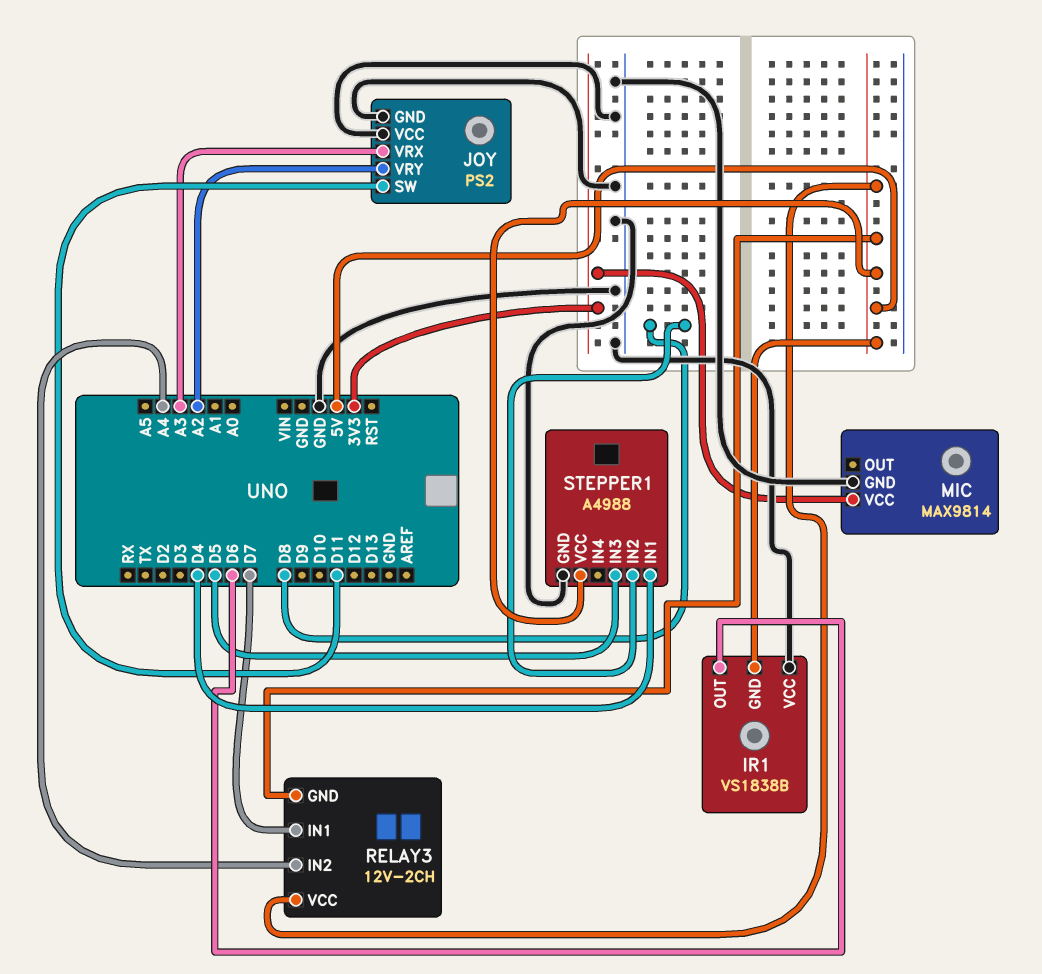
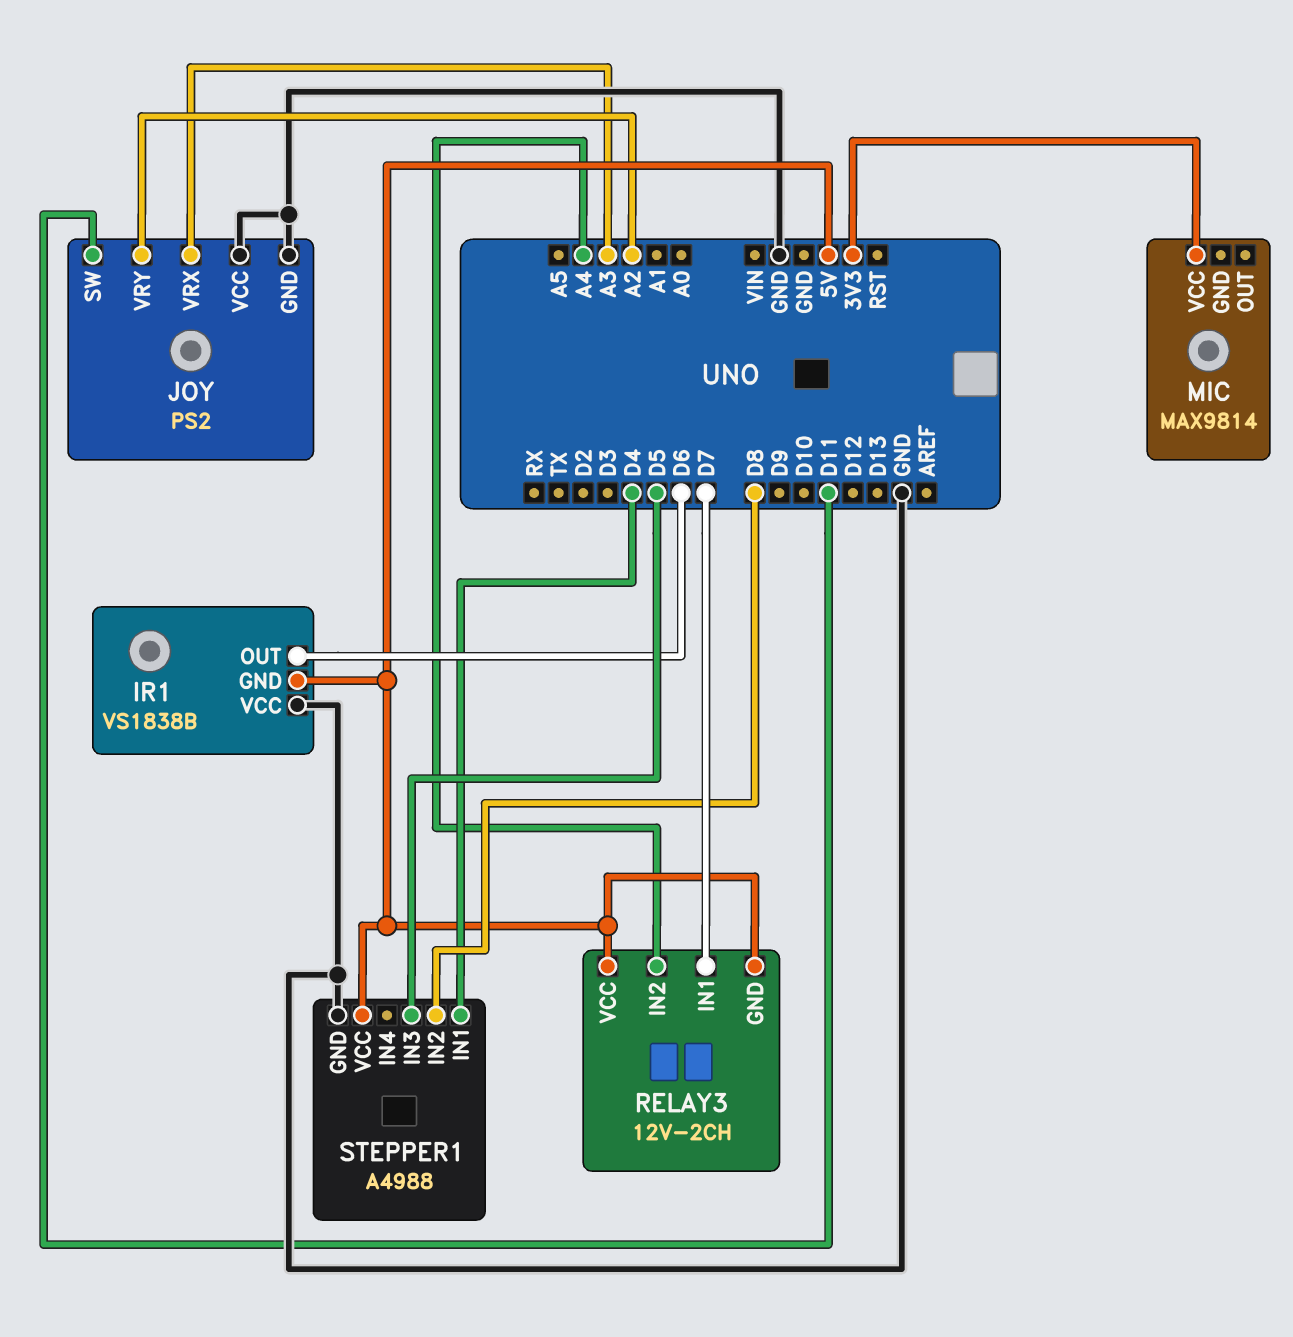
MIC pin GND: GND -> none

